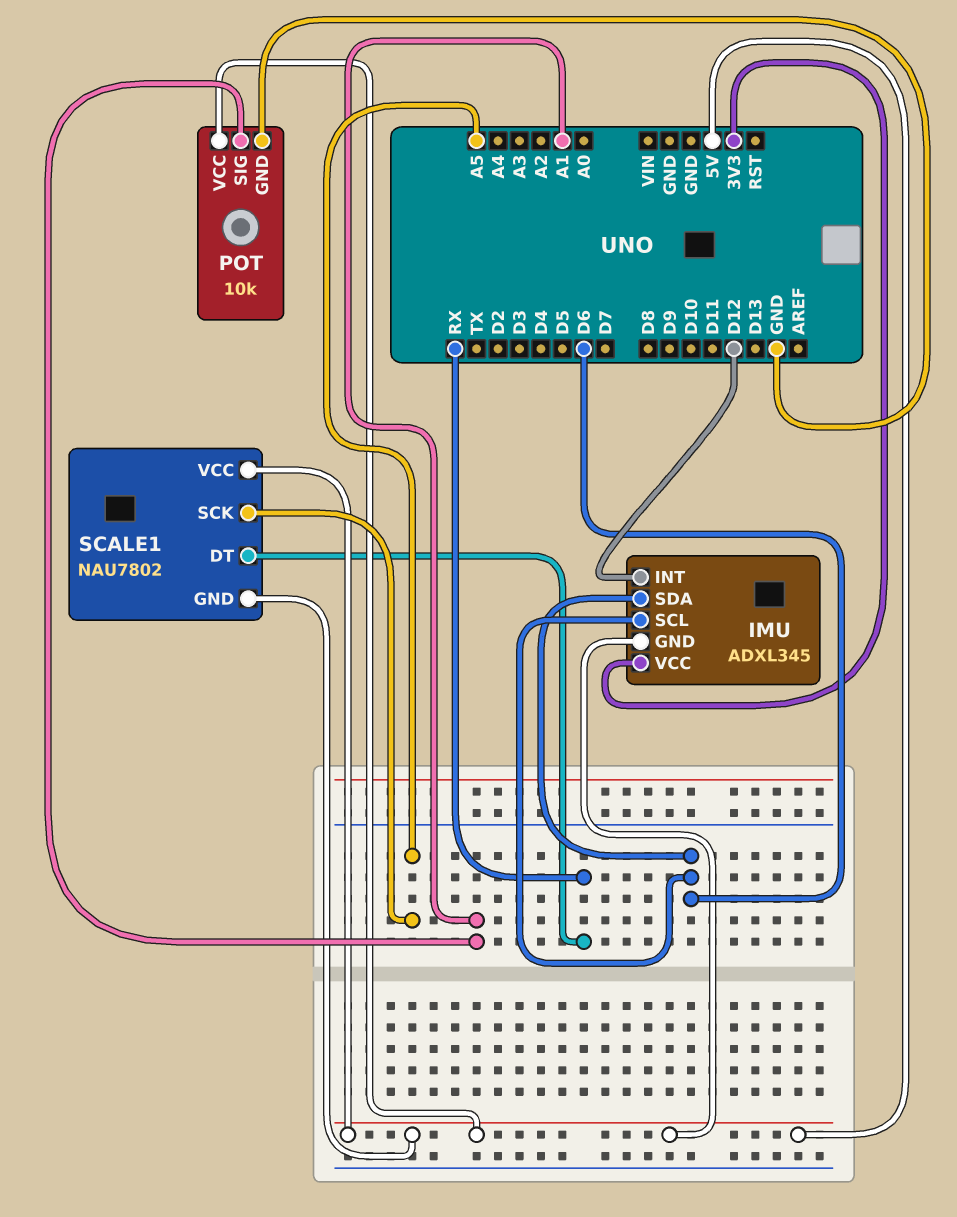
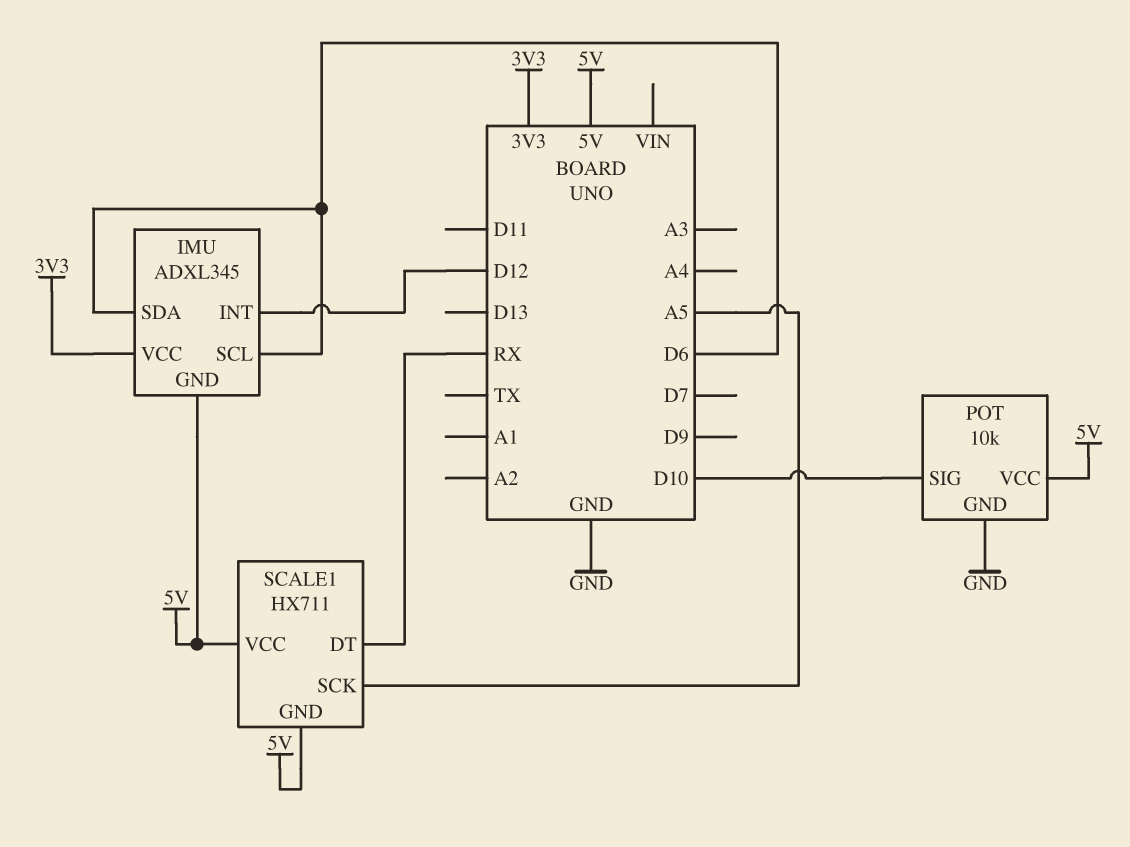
POT pin SIG: A1 -> D10
SCALE1: NAU7802 -> HX711

